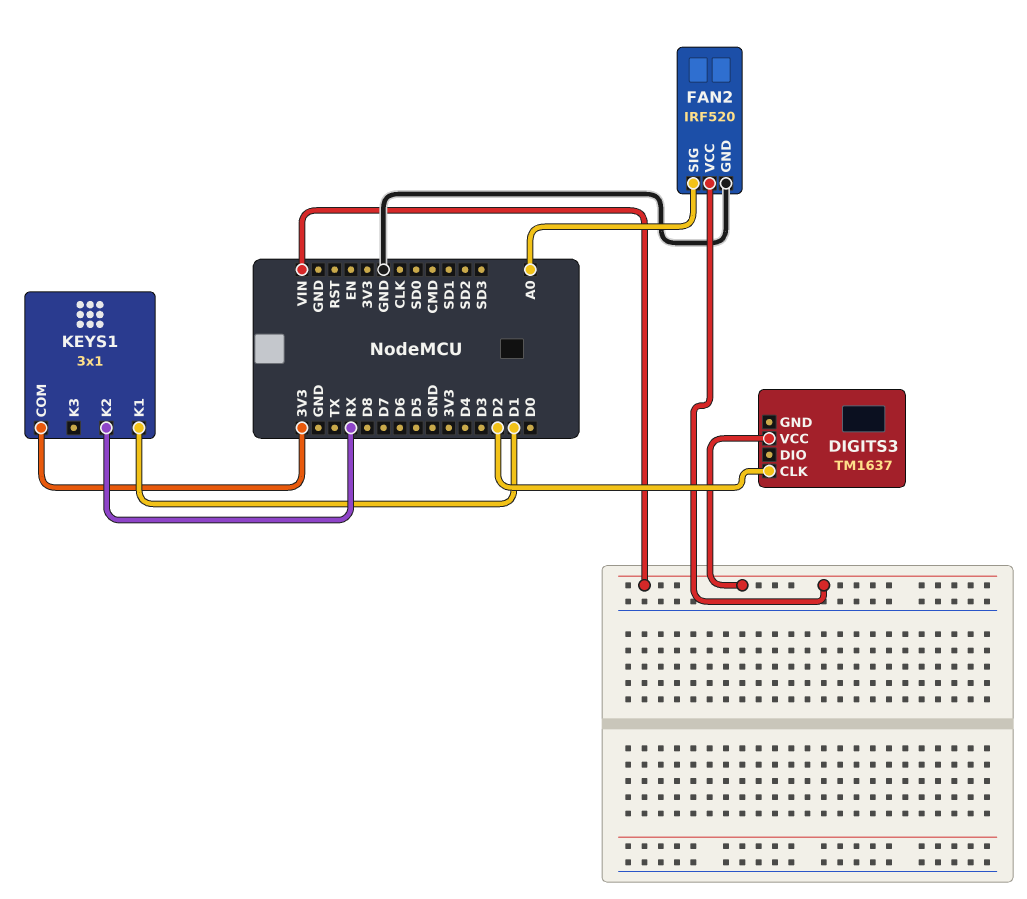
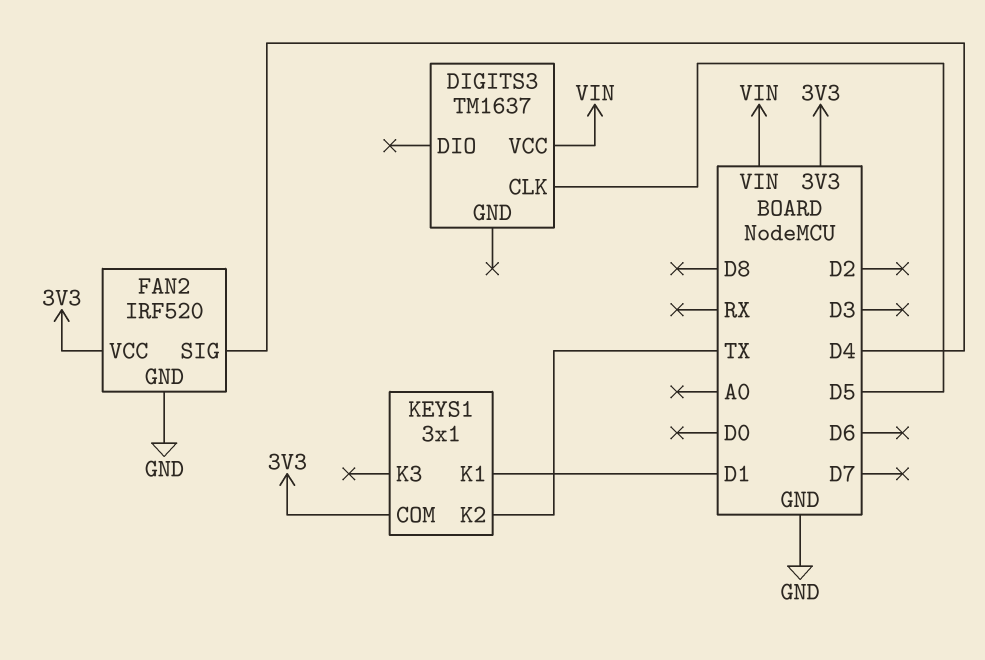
DIGITS3 pin CLK: D2 -> D5
FAN2 pin SIG: A0 -> D4
FAN2 pin VCC: VIN -> 3V3
KEYS1 pin K2: RX -> TX

